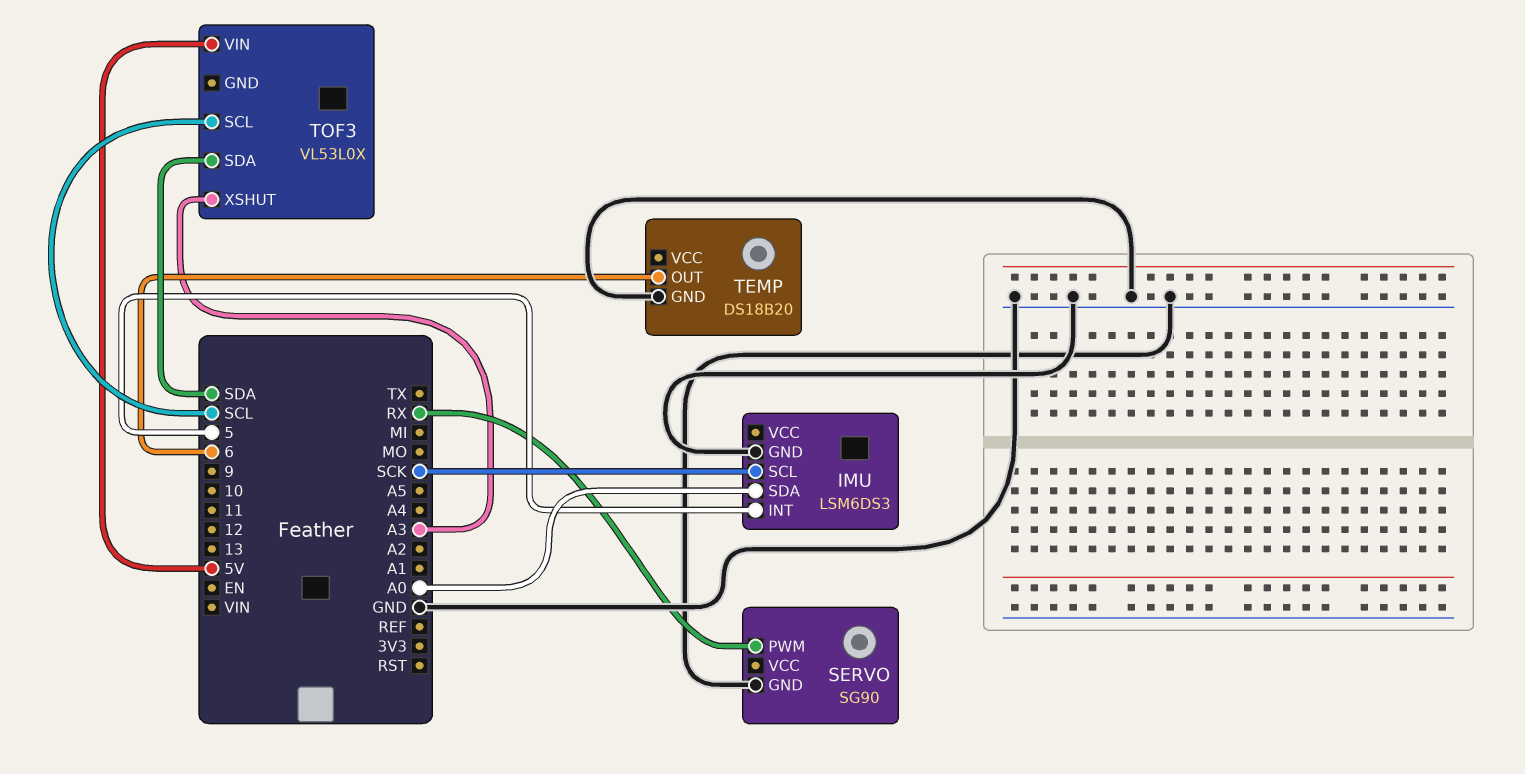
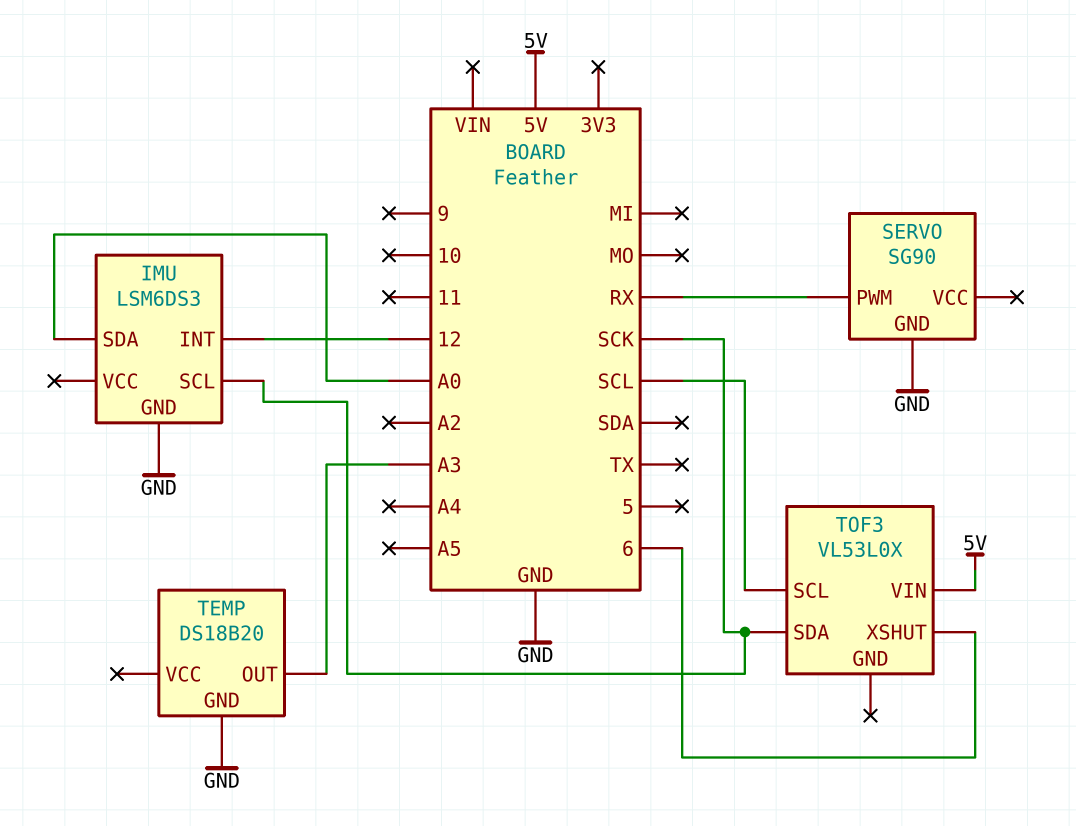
IMU pin INT: 5 -> 12
TEMP pin OUT: 6 -> A3
TOF3 pin SDA: SDA -> SCK
TOF3 pin XSHUT: A3 -> 6

